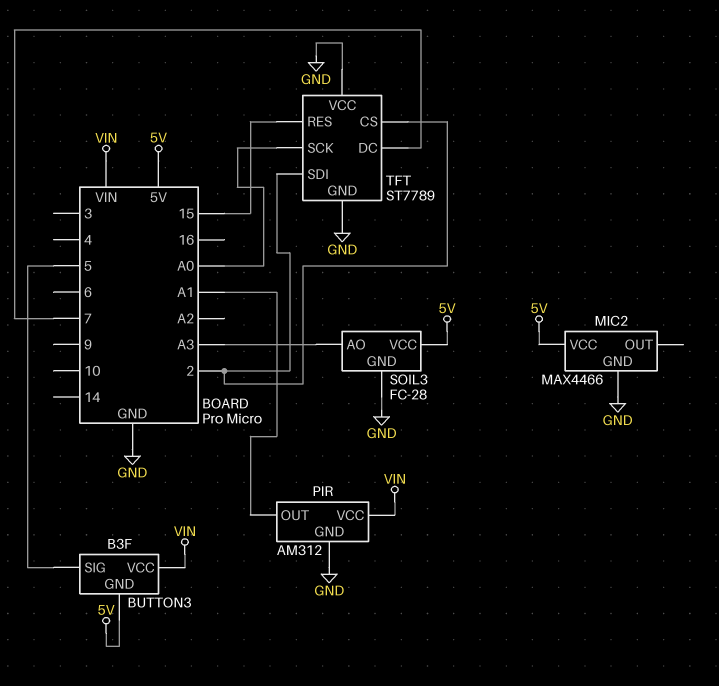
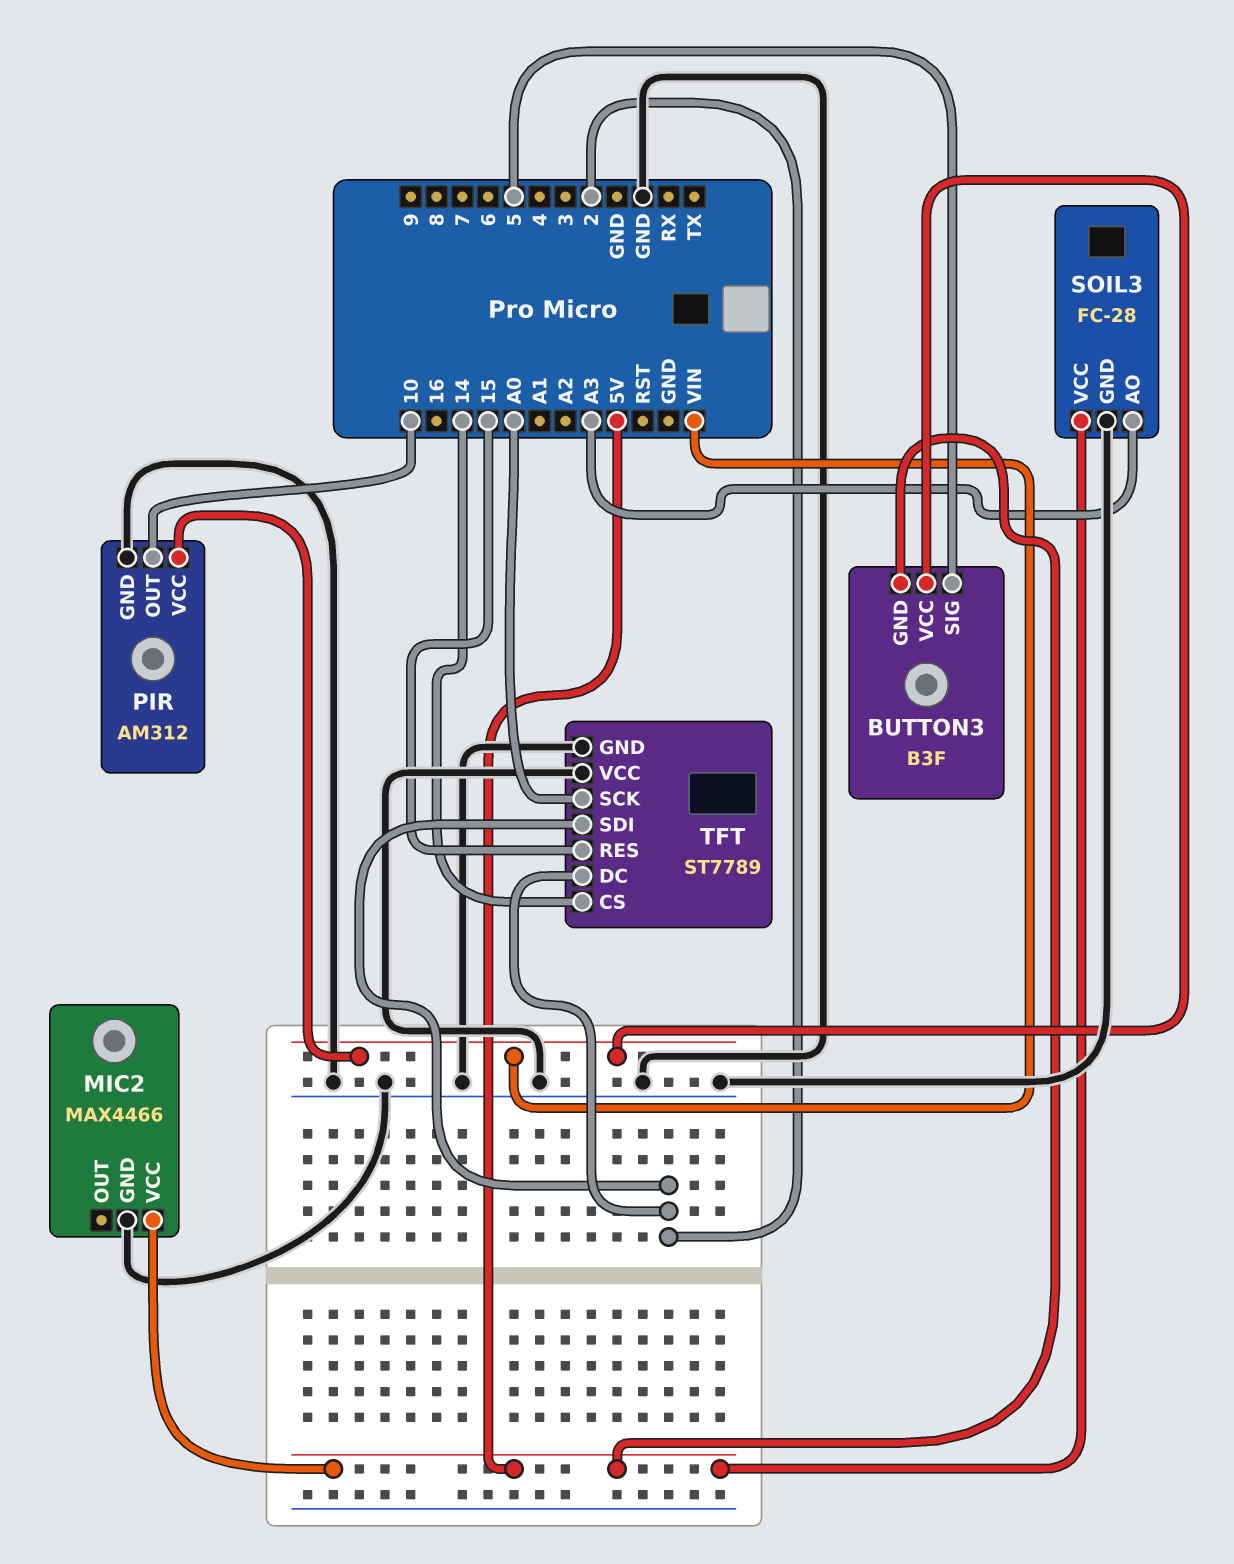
PIR pin OUT: A1 -> 10
TFT pin CS: 2 -> 14
TFT pin DC: 7 -> 2

